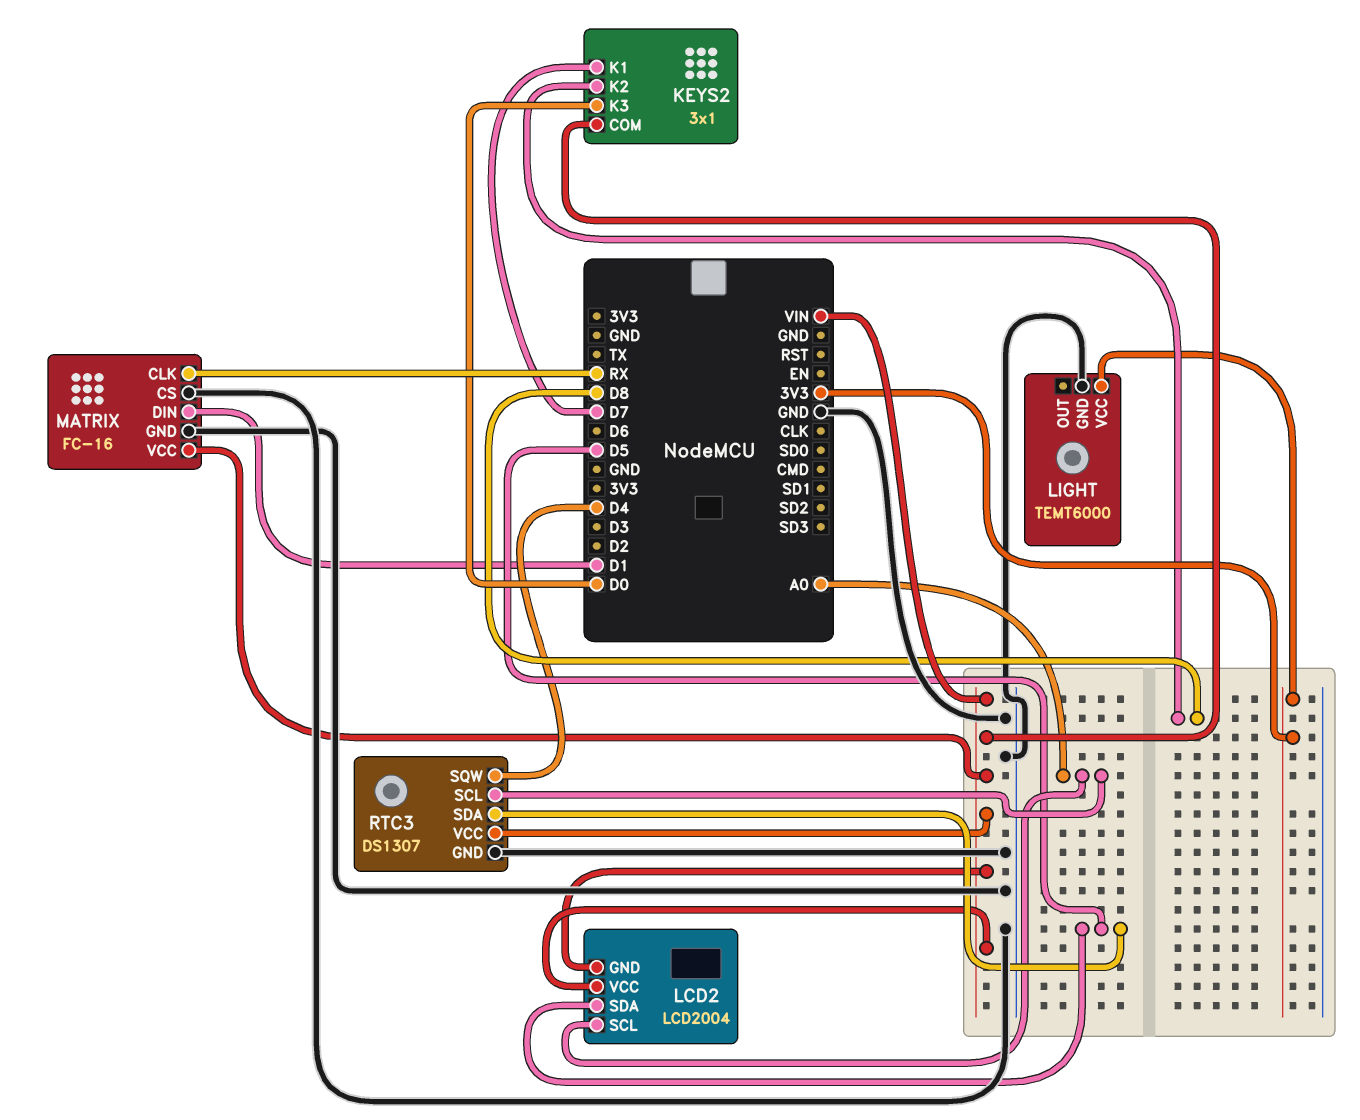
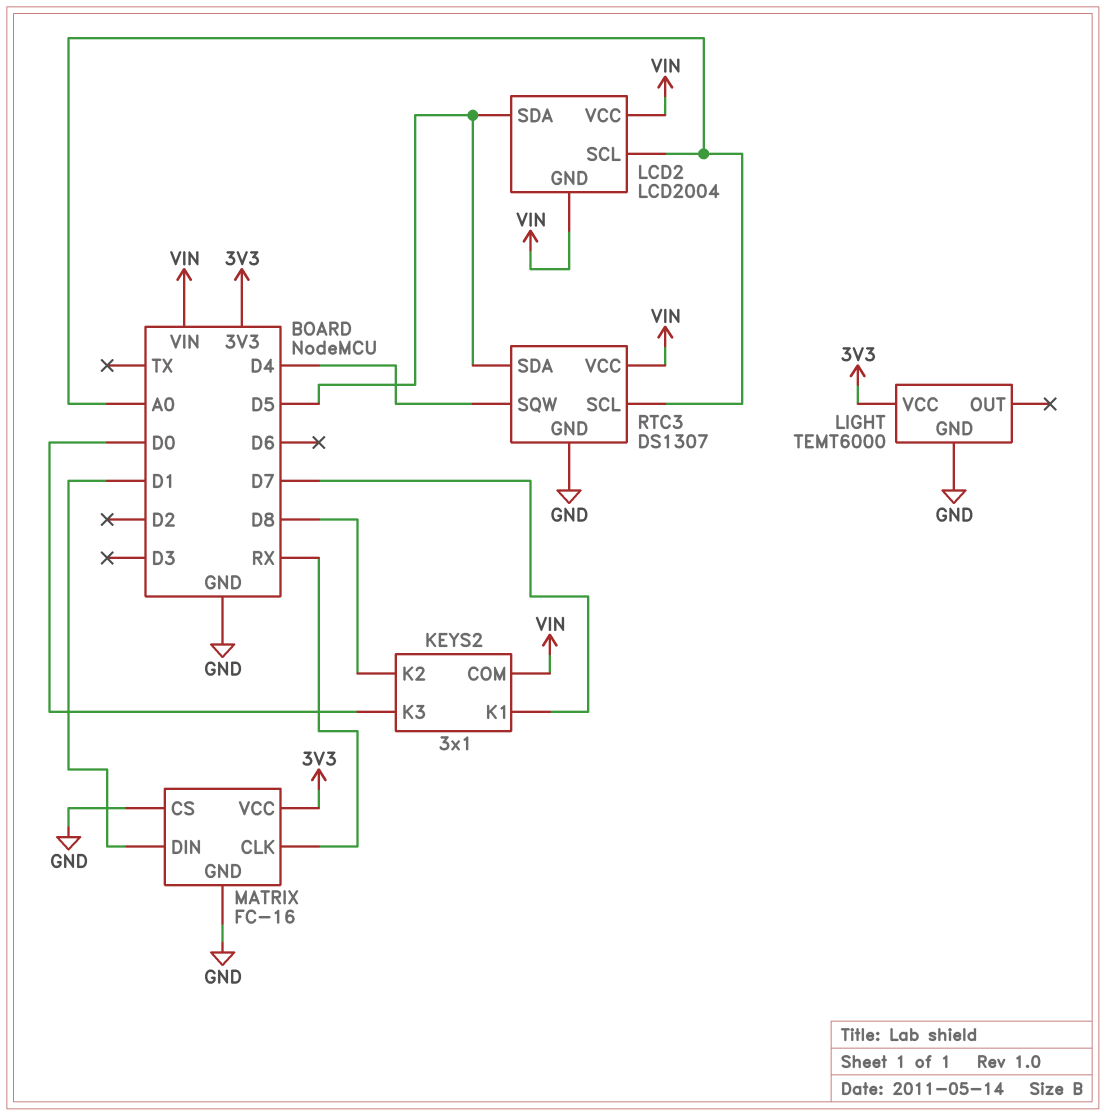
MATRIX pin VCC: VIN -> 3V3

